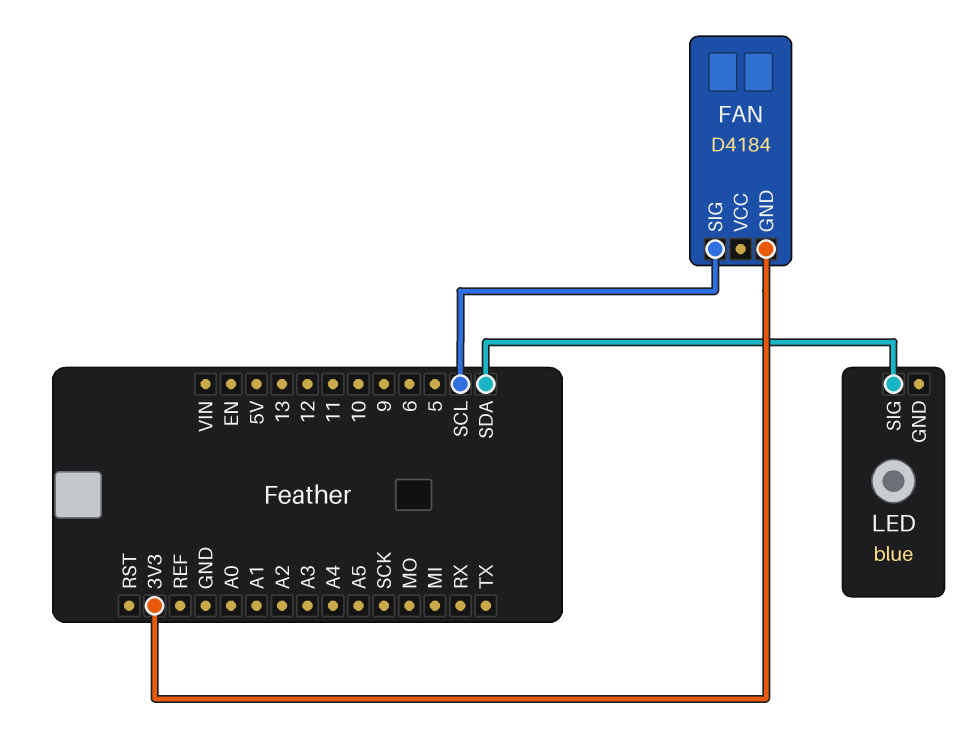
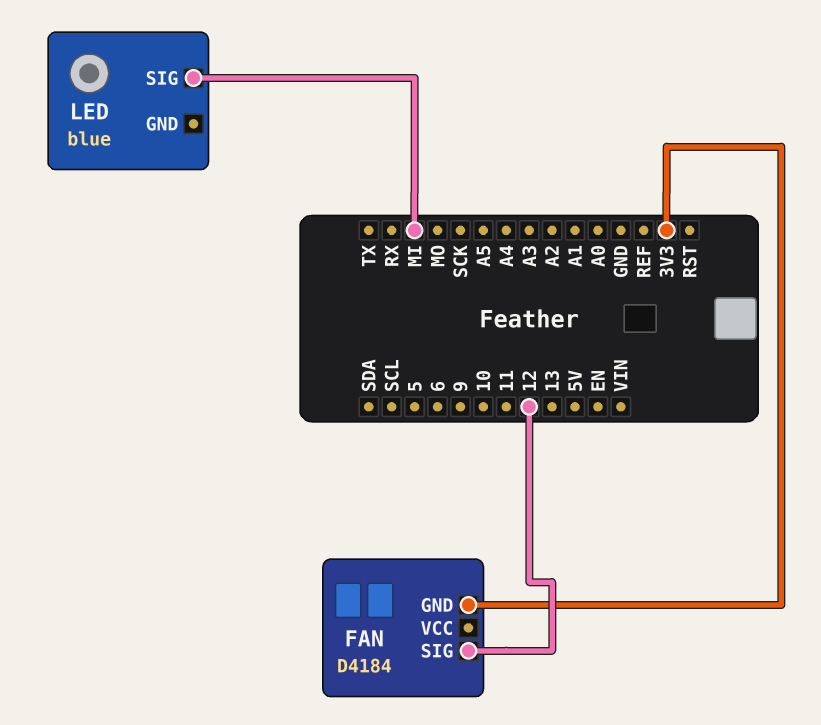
FAN pin SIG: SCL -> 12
LED pin SIG: SDA -> MI

